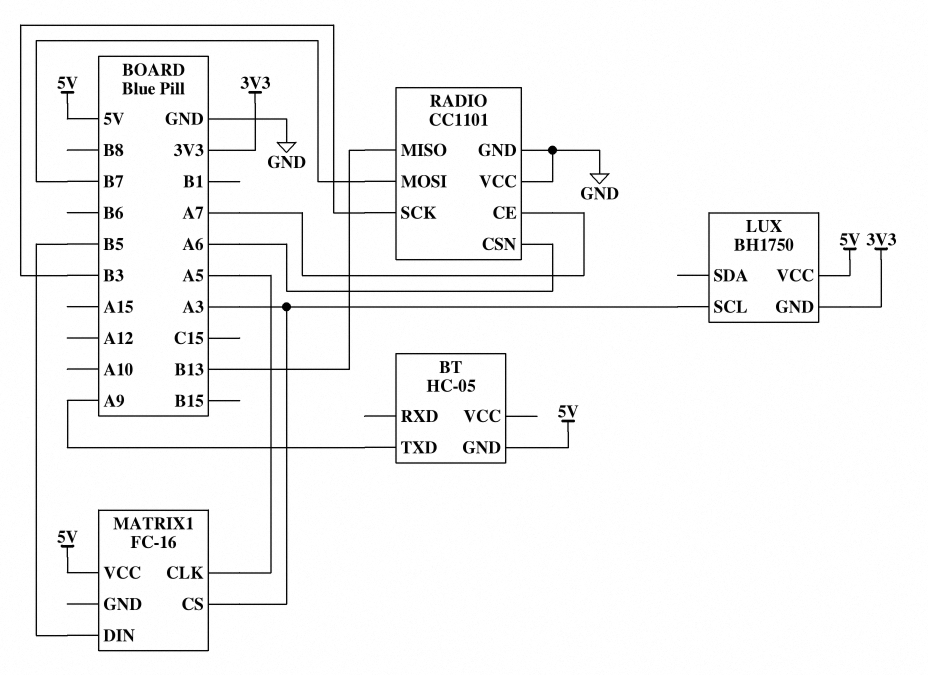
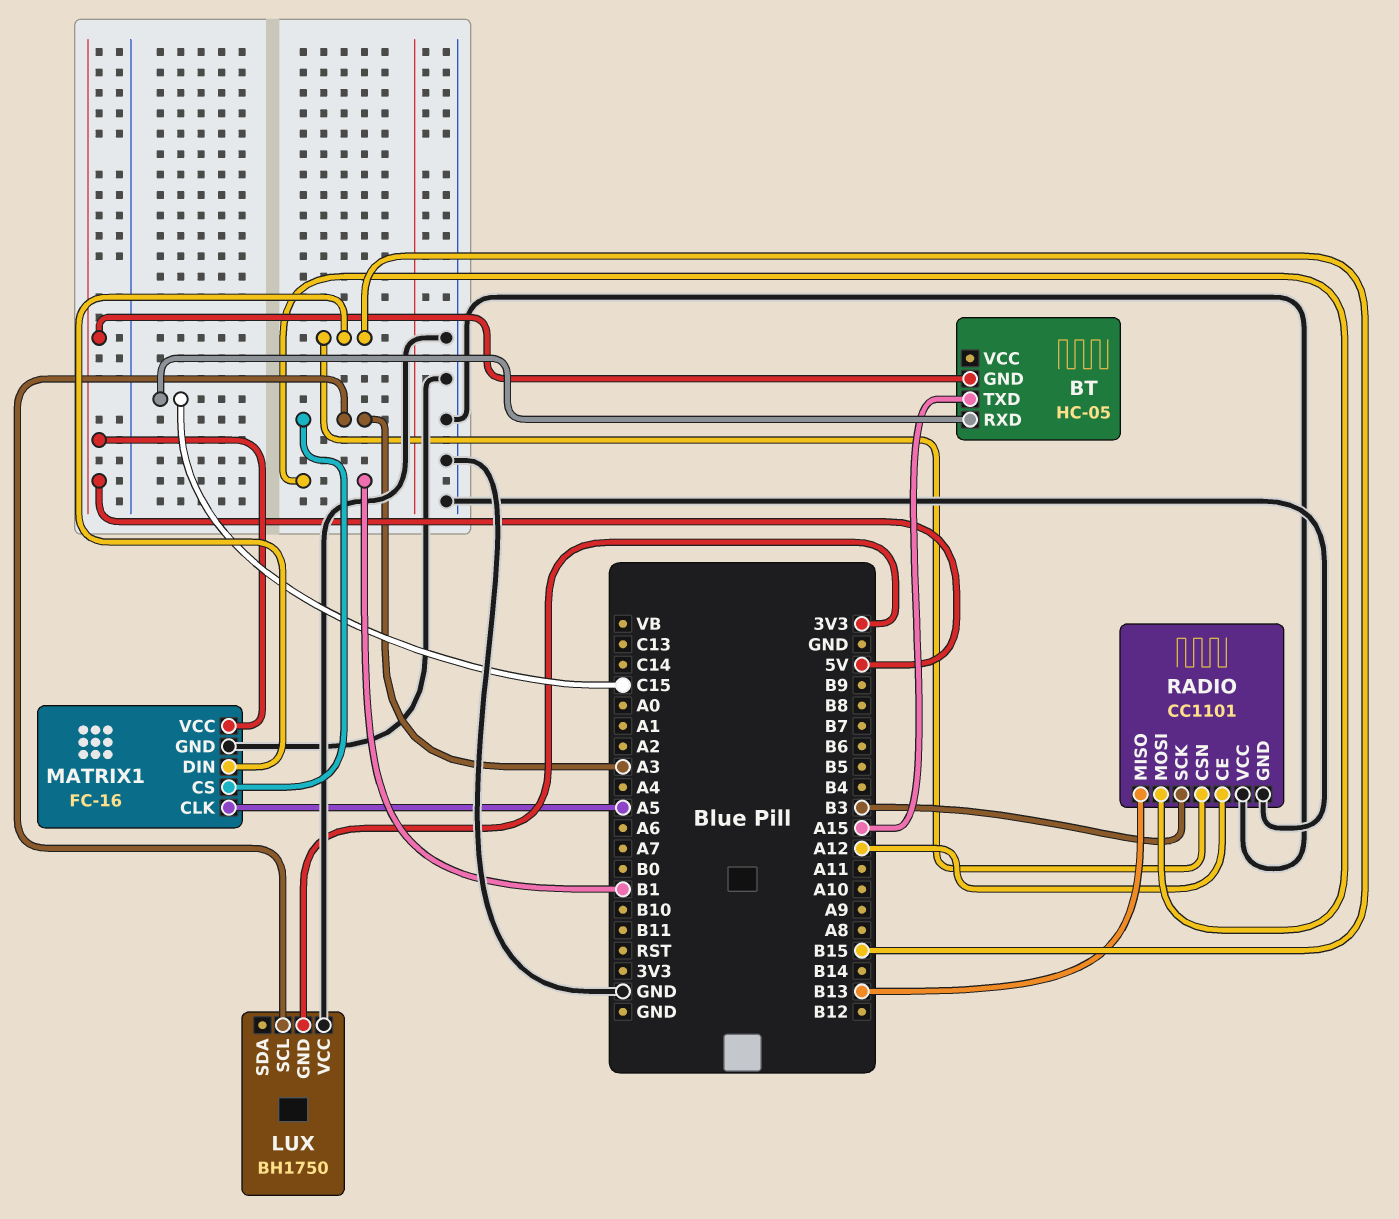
BT pin RXD: none -> C15
BT pin TXD: A9 -> A15
LUX pin VCC: 5V -> GND
MATRIX1 pin DIN: B5 -> B15
MATRIX1 pin GND: none -> GND
RADIO pin CE: A7 -> A12
RADIO pin CSN: A6 -> B15
RADIO pin MOSI: B7 -> B1

